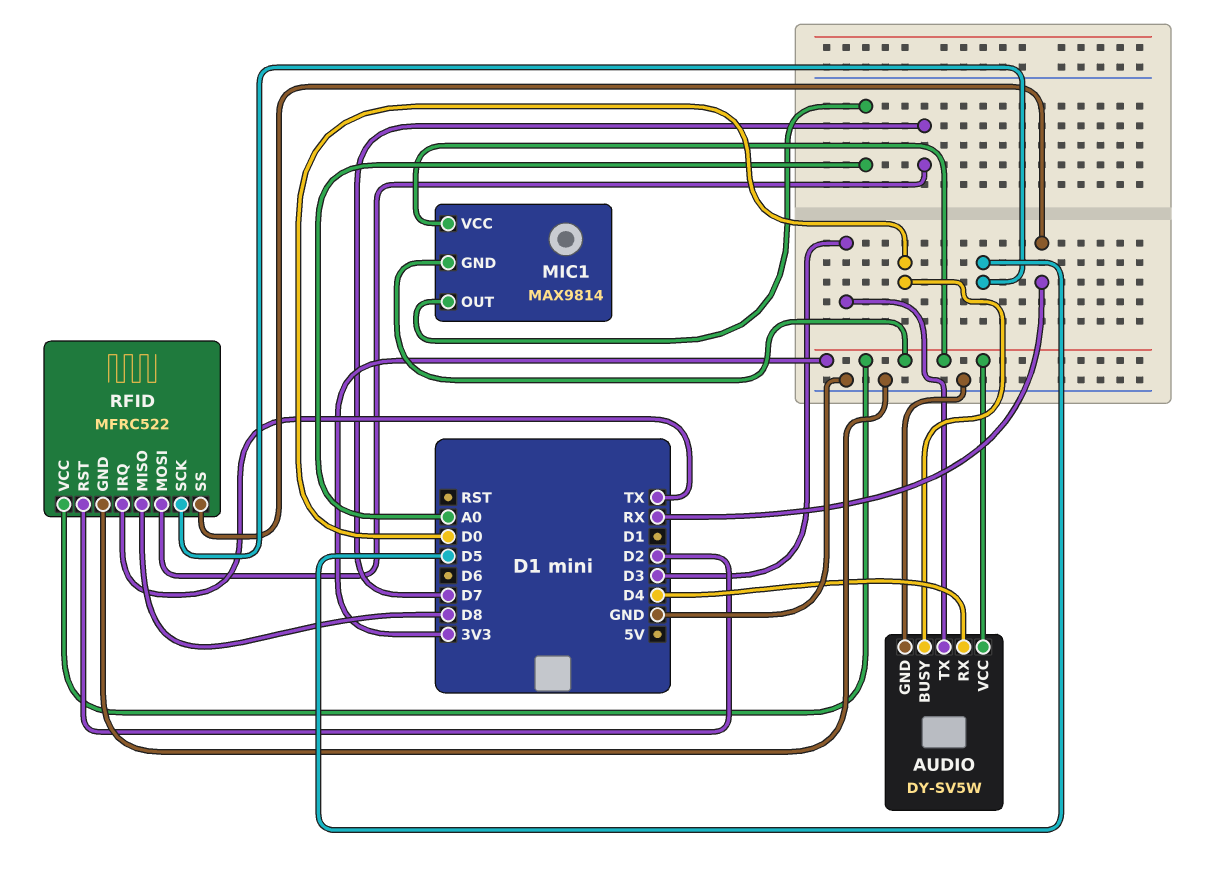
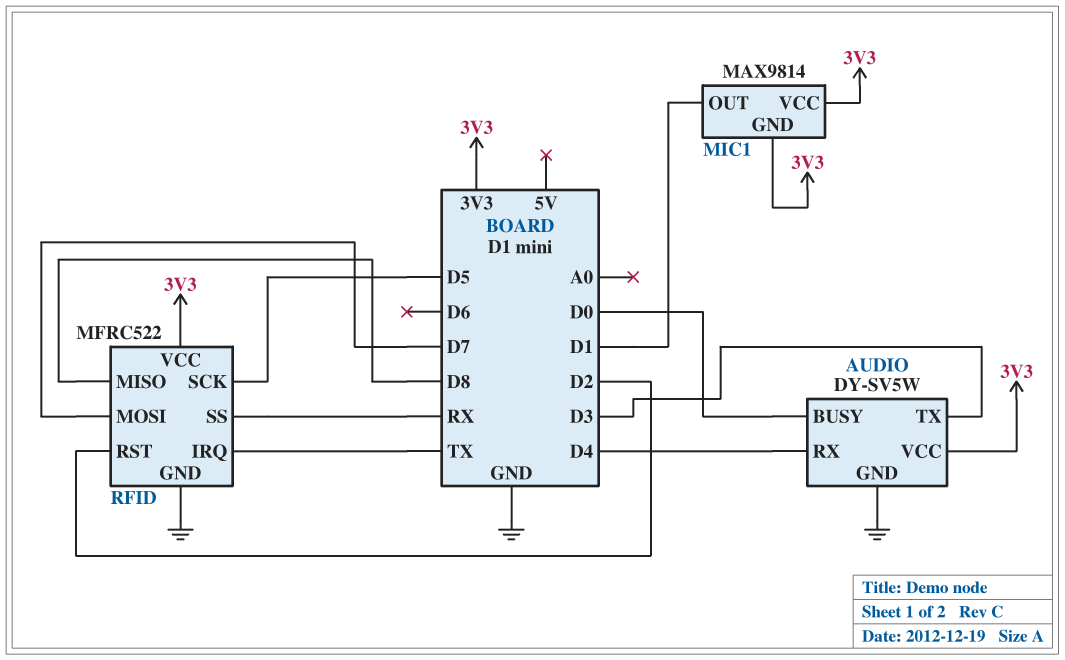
MIC1 pin OUT: A0 -> D1

